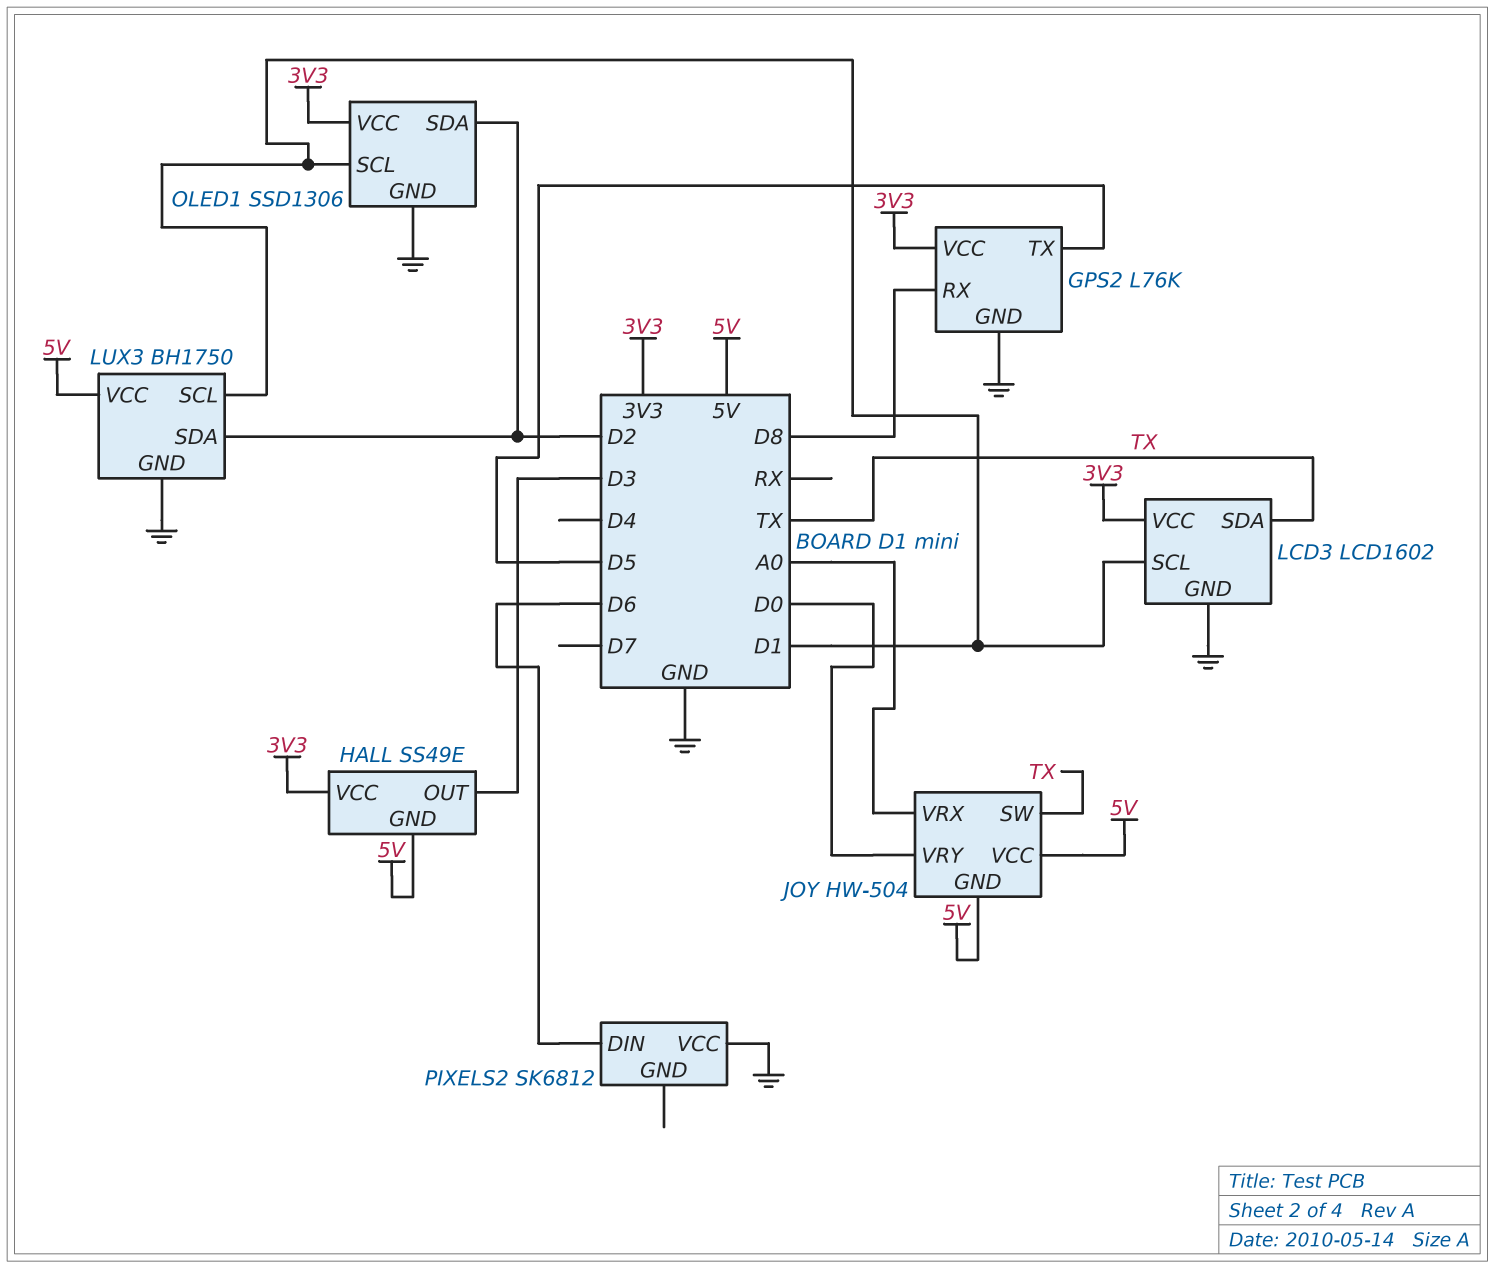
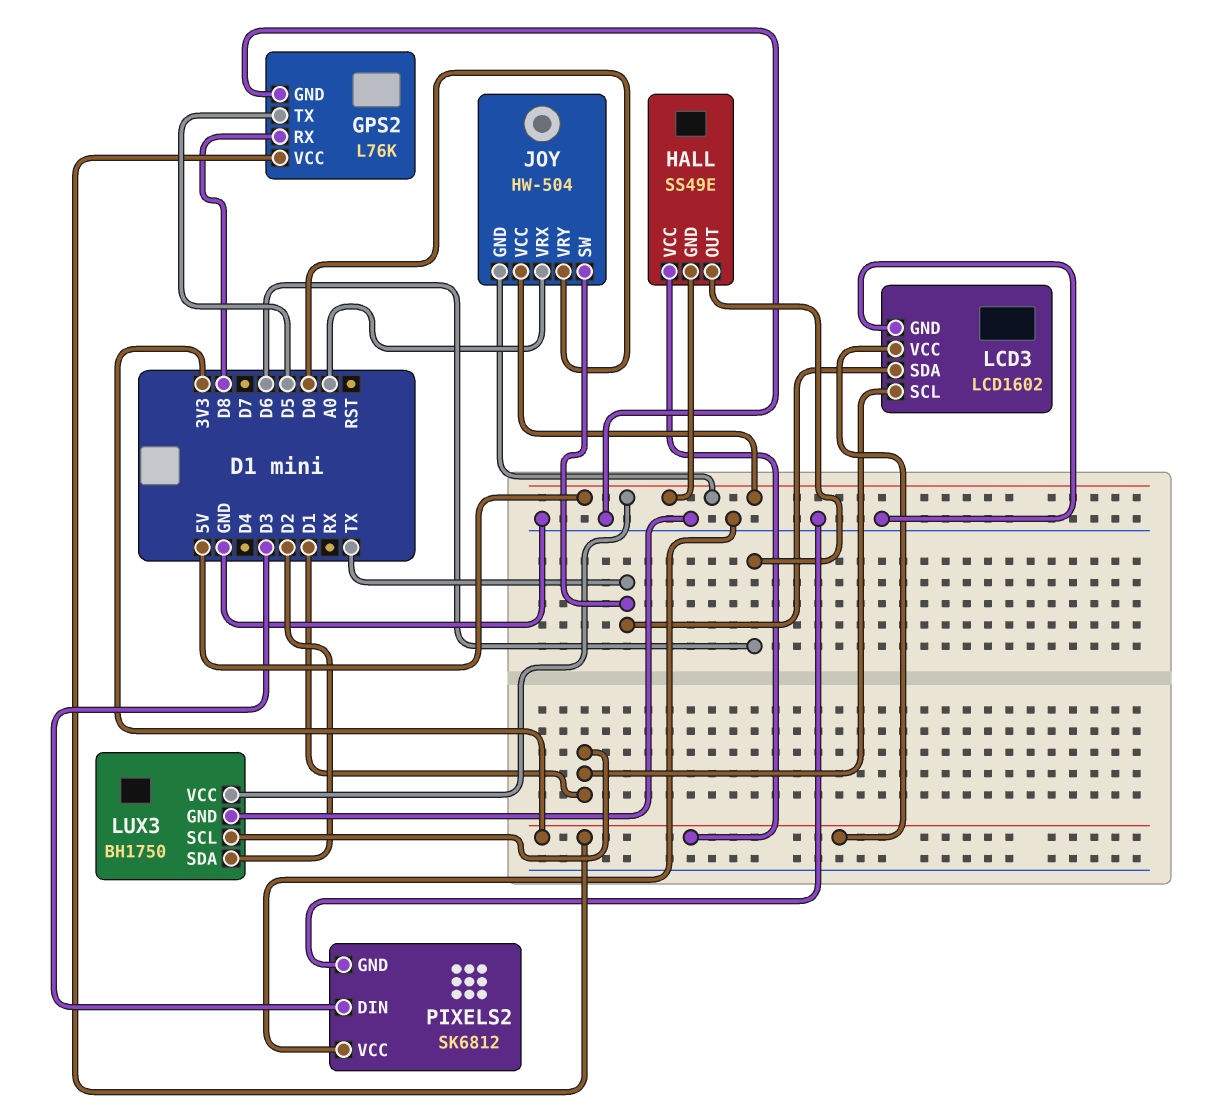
HALL pin OUT: D3 -> D6
OLED1: SSD1306 -> none
OLED1 pin GND: GND -> none
OLED1 pin SCL: D1 -> none
OLED1 pin SDA: D2 -> none
OLED1 pin VCC: 3V3 -> none
PIXELS2 pin DIN: D6 -> D3
PIXELS2 pin GND: none -> GND

